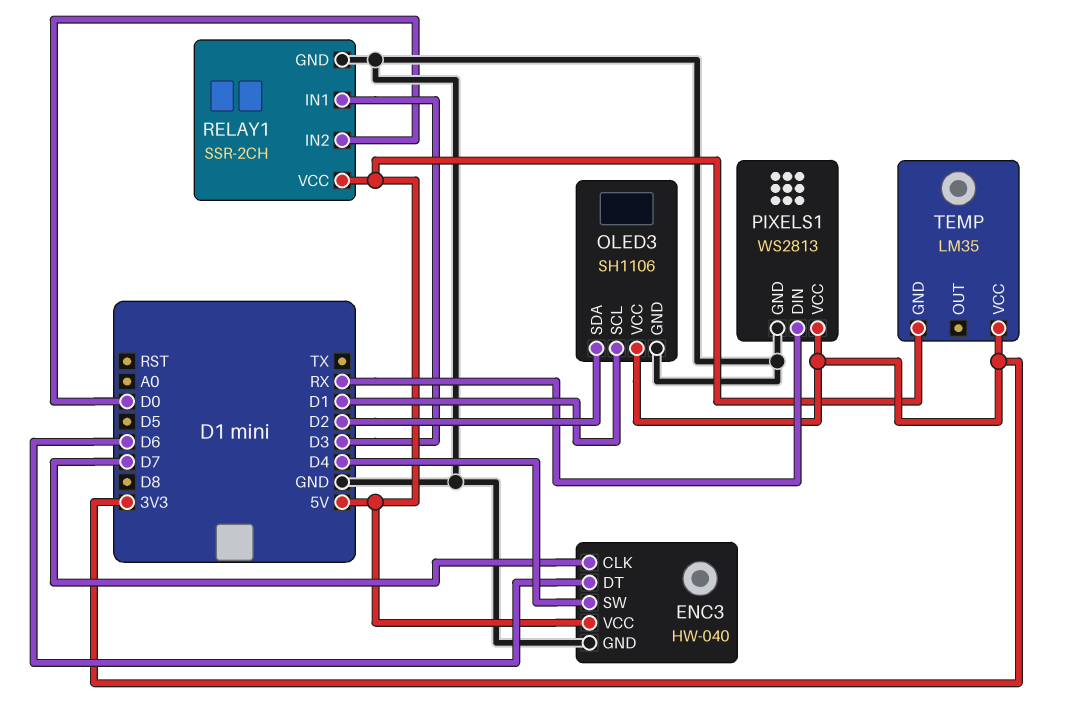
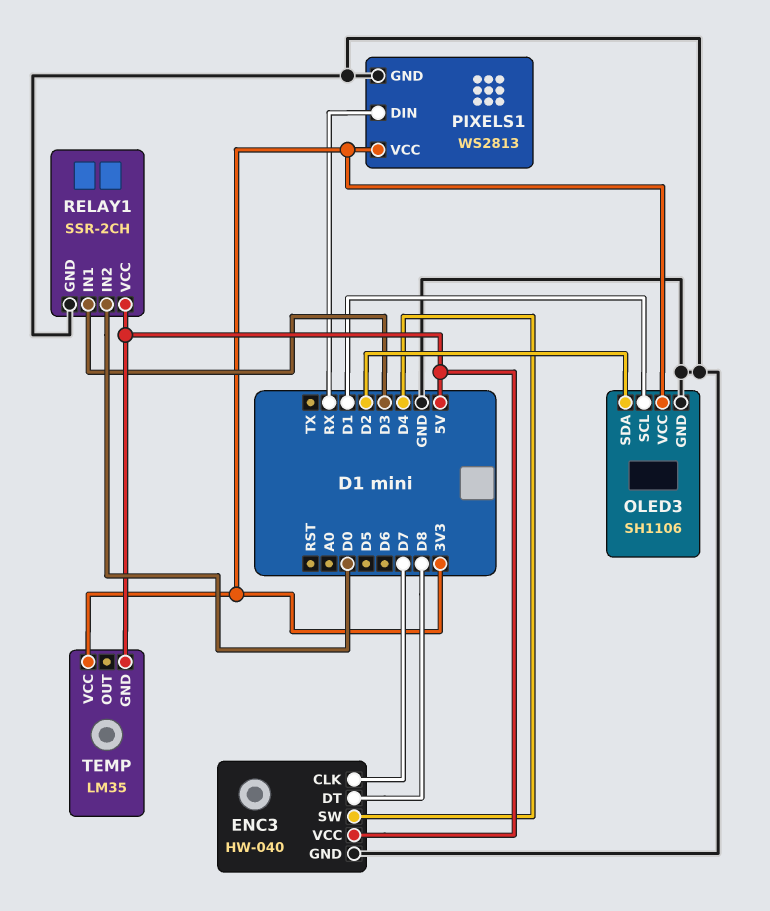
ENC3 pin DT: D6 -> D8

